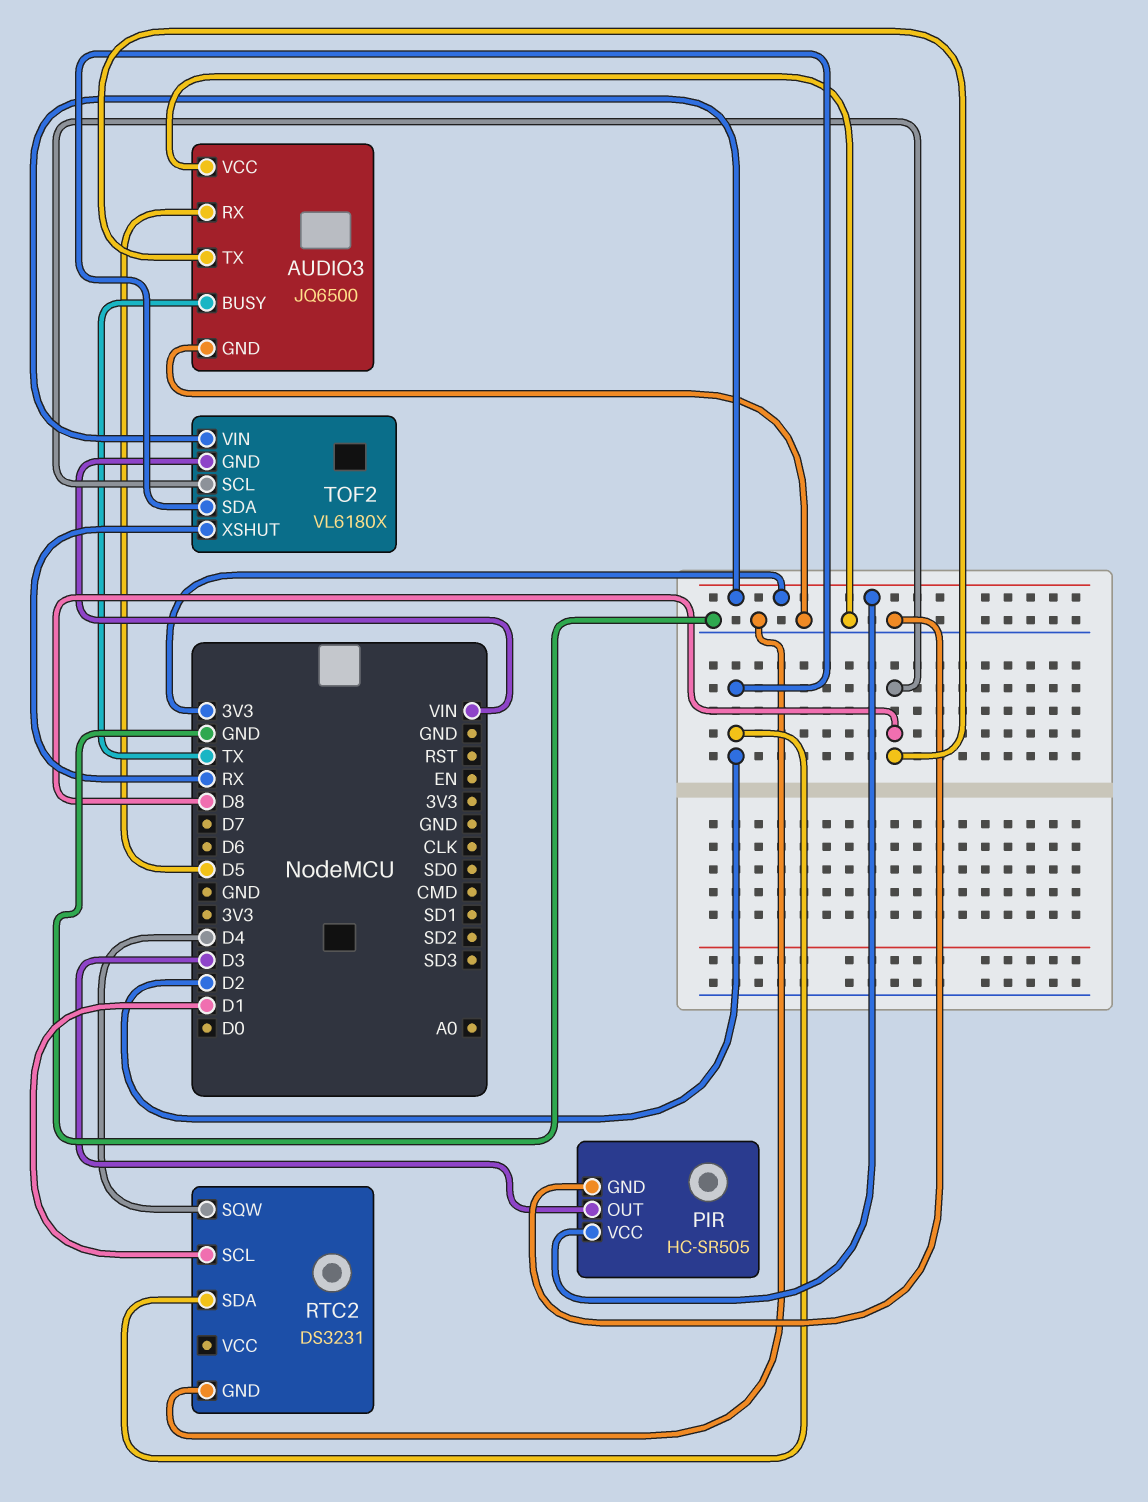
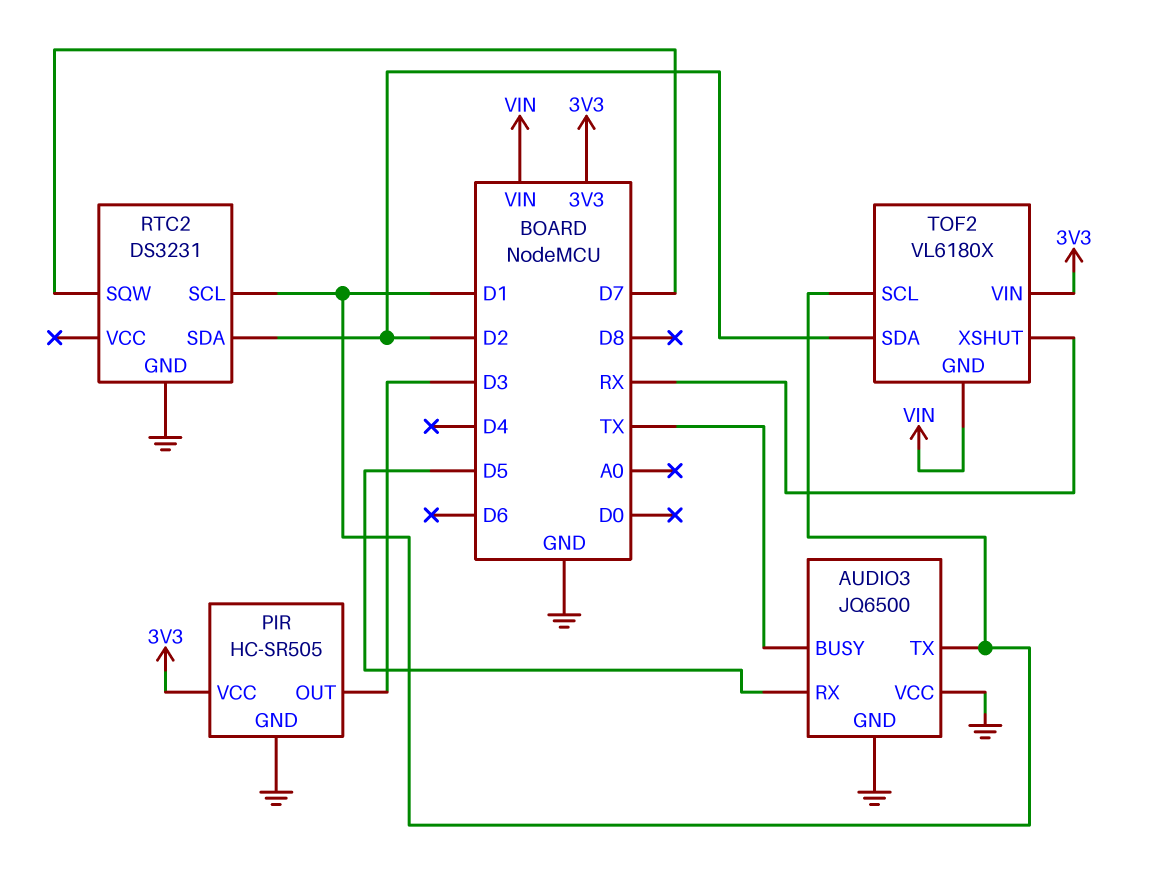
AUDIO3 pin TX: D8 -> D1
RTC2 pin SQW: D4 -> D7
TOF2 pin SCL: D8 -> D1

